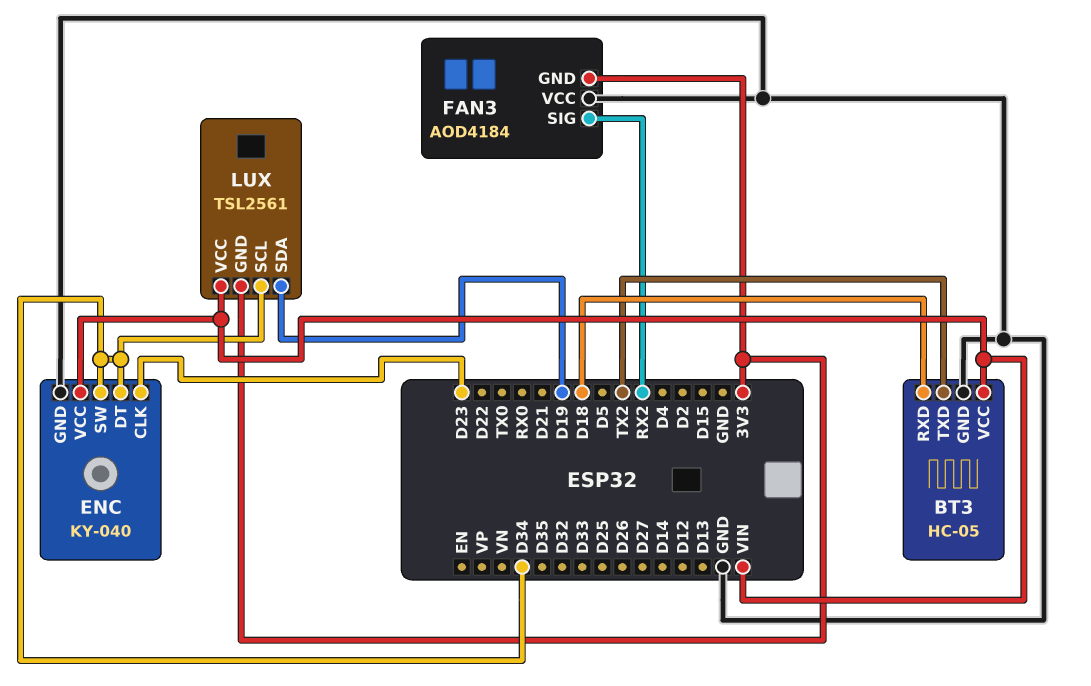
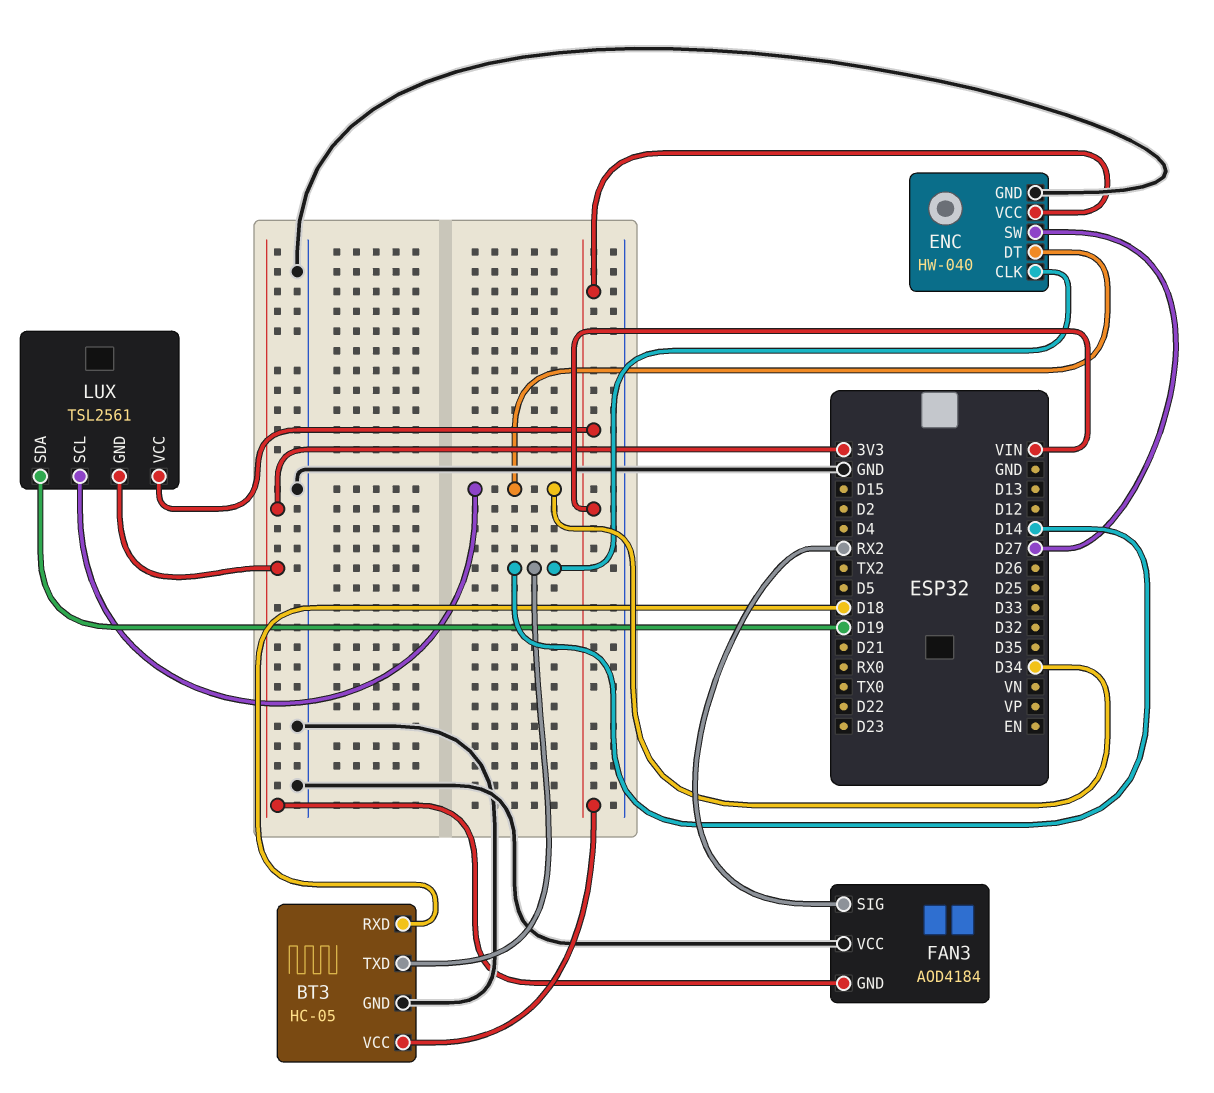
BT3 pin TXD: TX2 -> D14
ENC: KY-040 -> HW-040
ENC pin CLK: D23 -> D14
ENC pin SW: D34 -> D27

